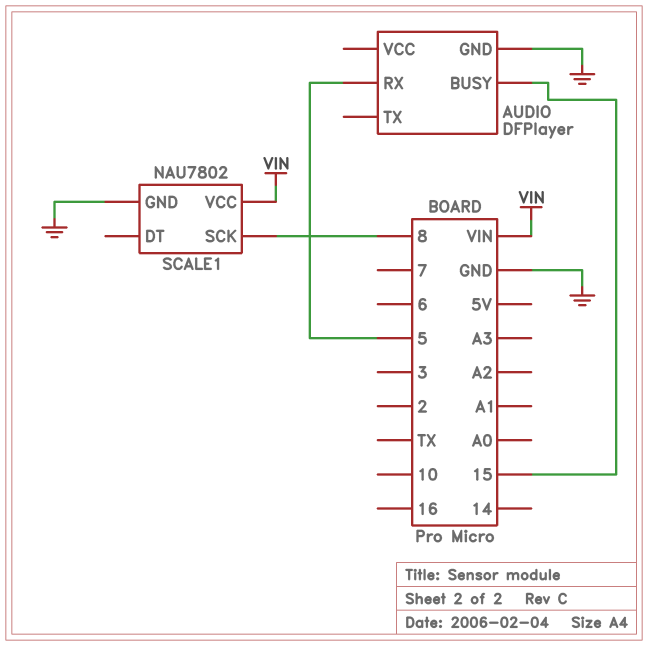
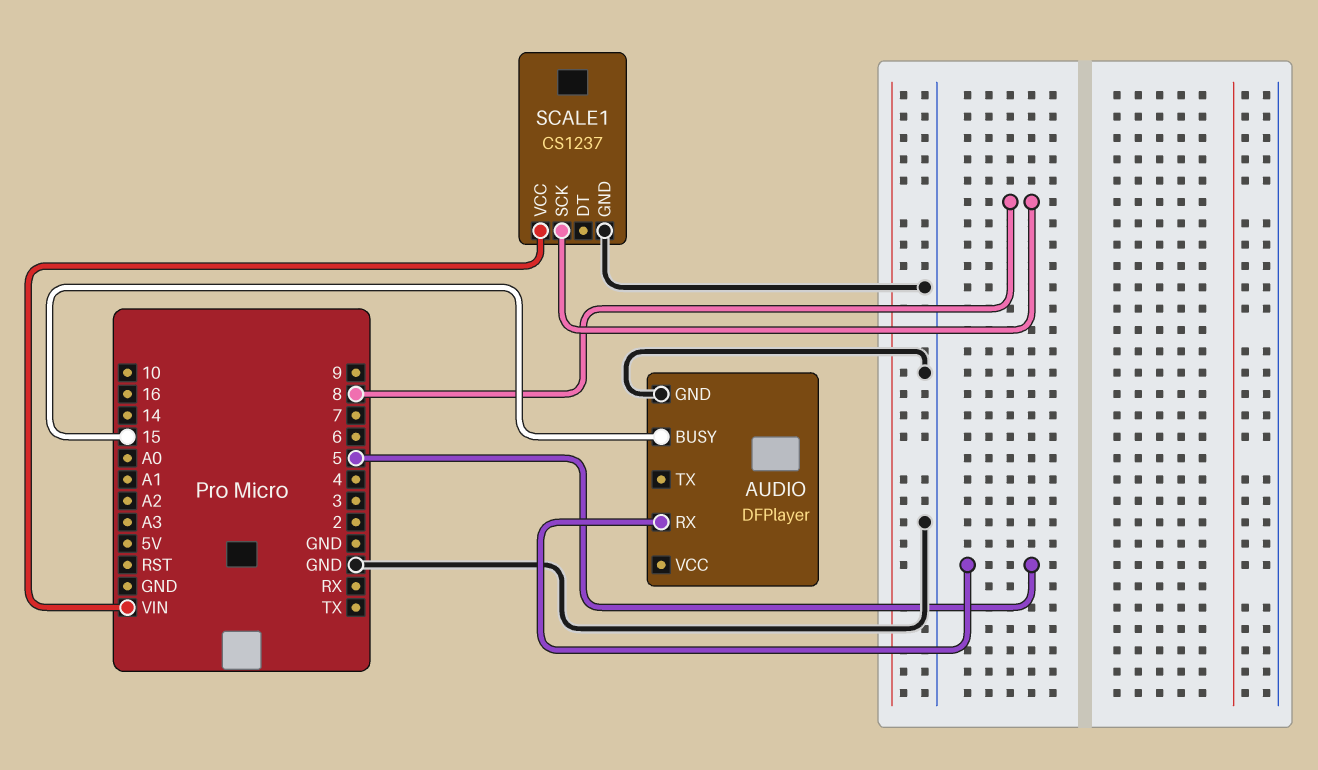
SCALE1: NAU7802 -> CS1237

